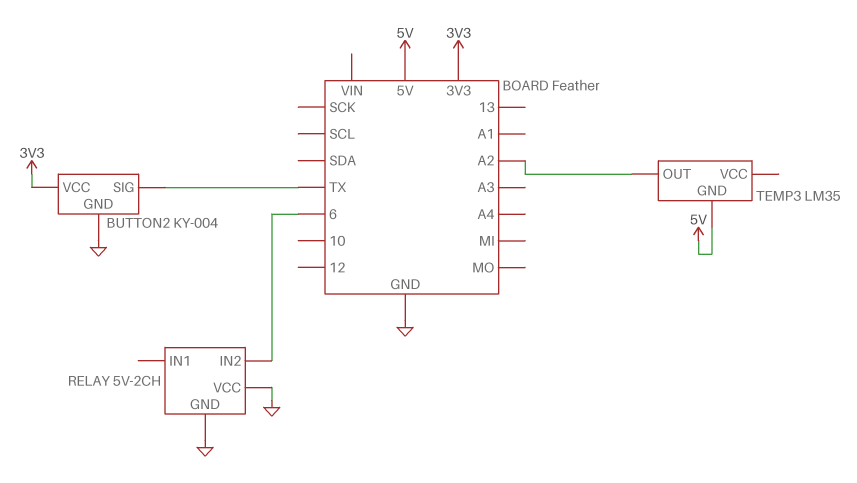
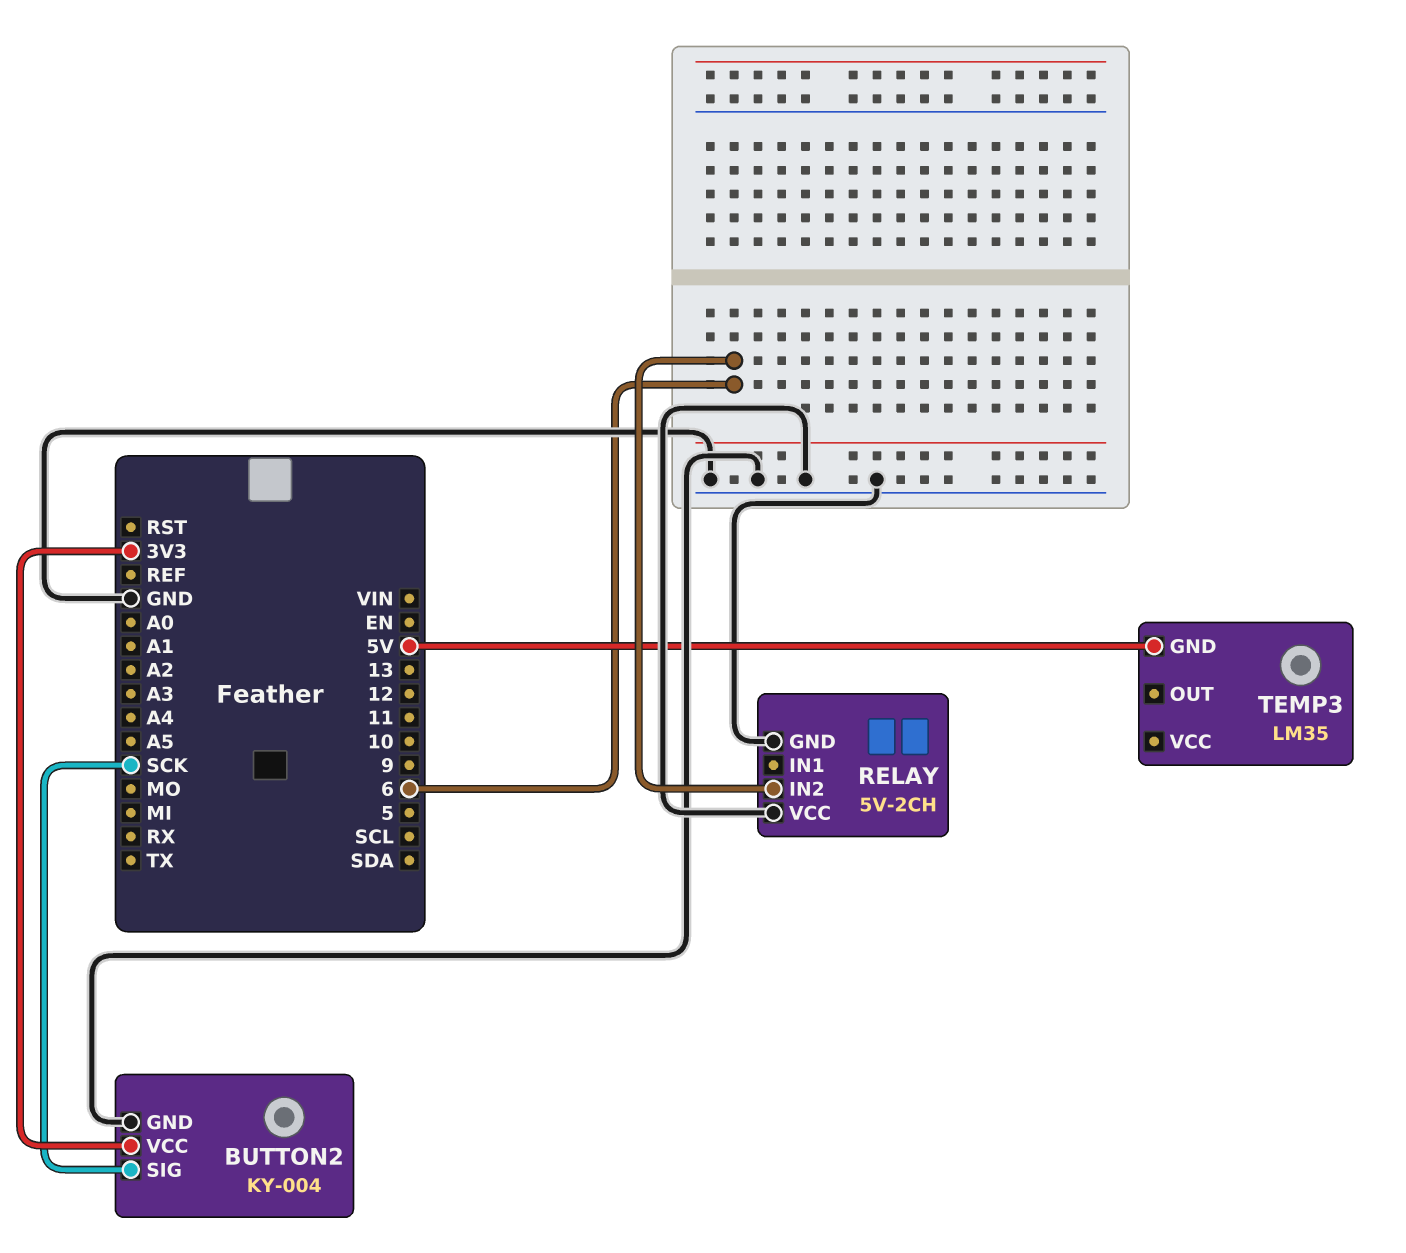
BUTTON2 pin SIG: TX -> SCK
TEMP3 pin OUT: A2 -> none

